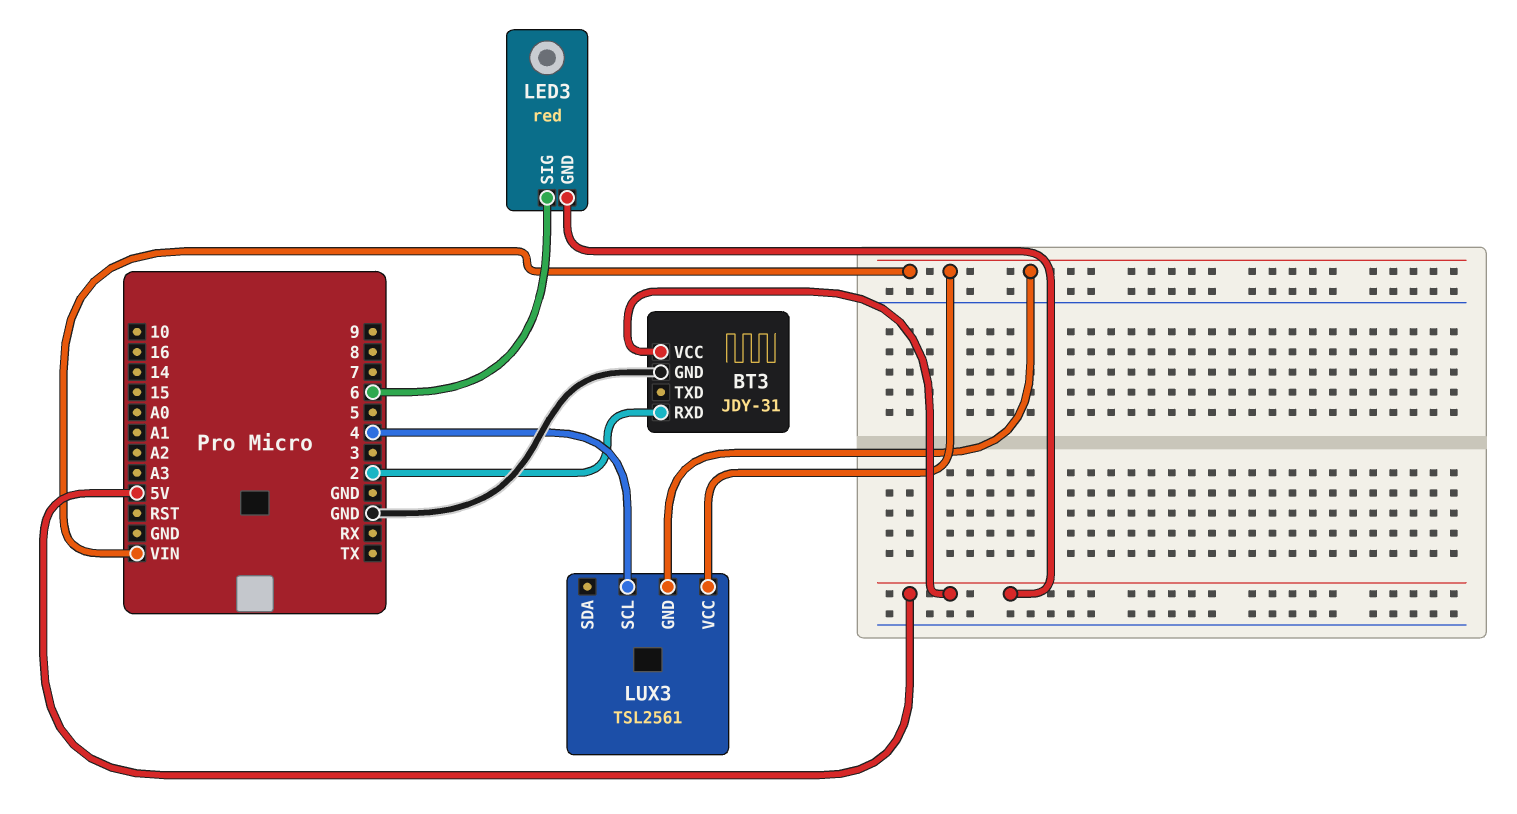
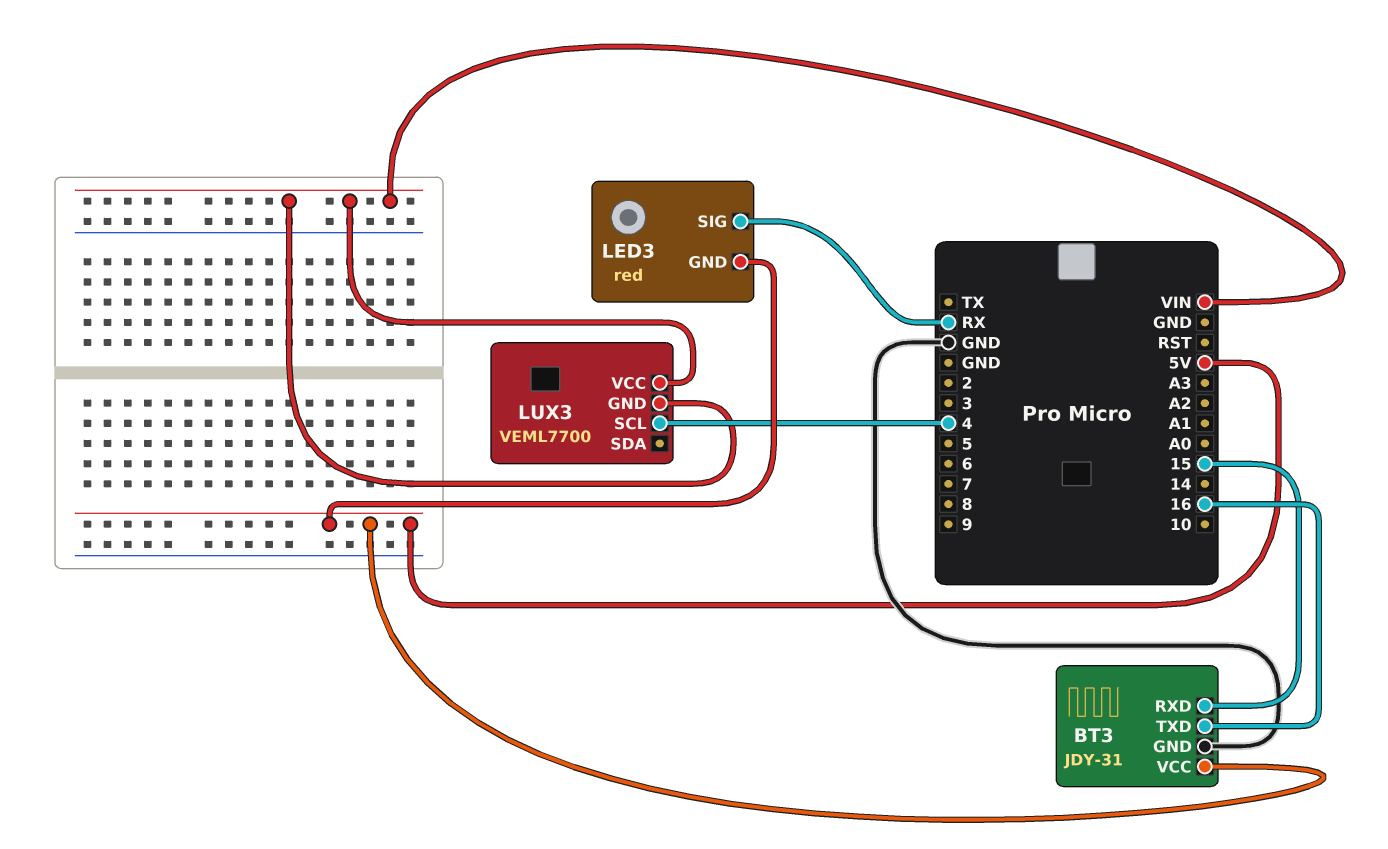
BT3 pin RXD: 2 -> 15
BT3 pin TXD: none -> 16
LED3 pin SIG: 6 -> RX
LUX3: TSL2561 -> VEML7700

